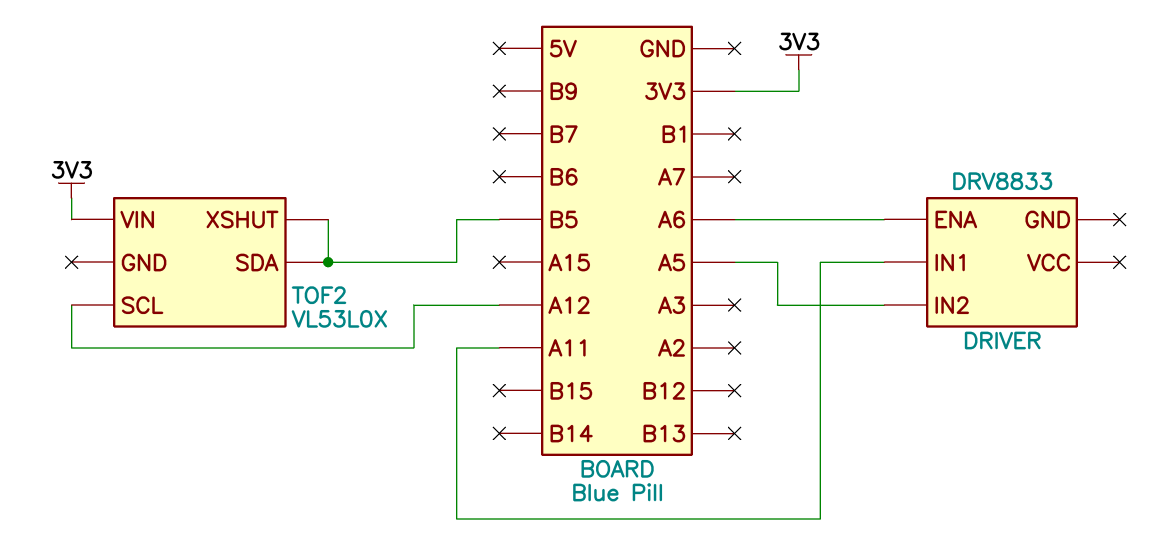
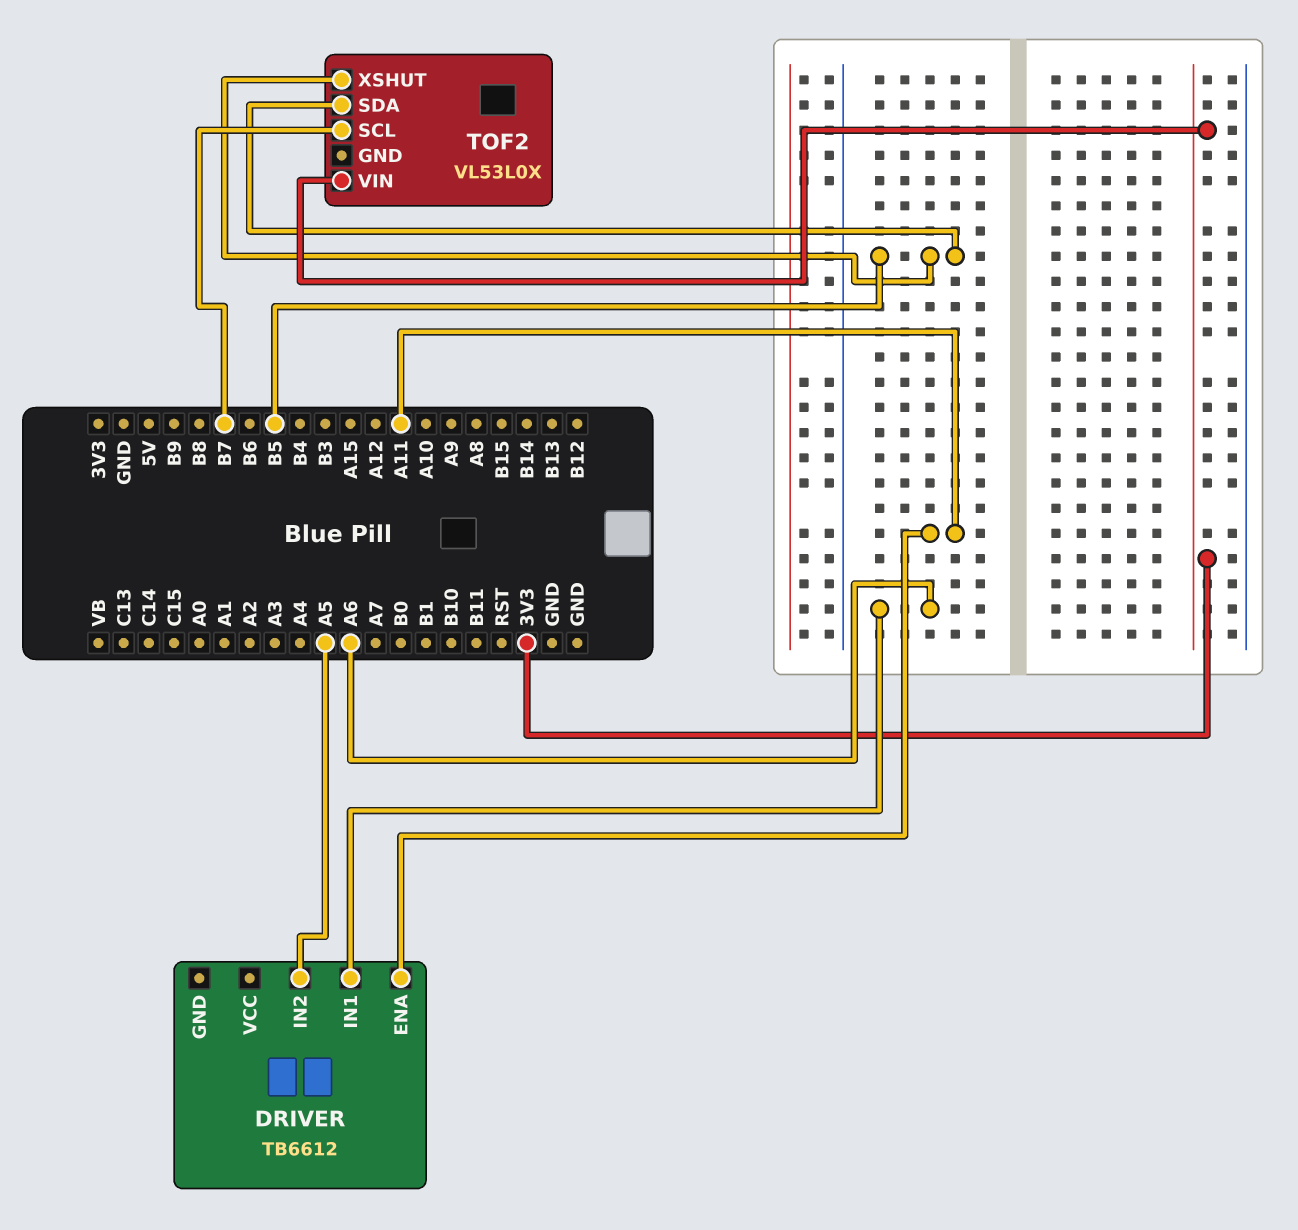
DRIVER: DRV8833 -> TB6612
DRIVER pin ENA: A6 -> A11
DRIVER pin IN1: A11 -> A6
TOF2 pin SCL: A12 -> B7

